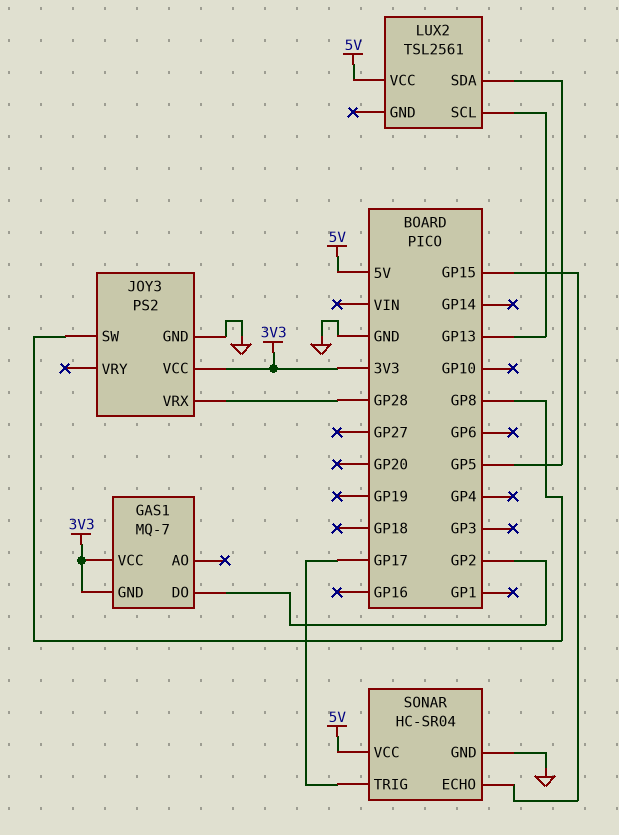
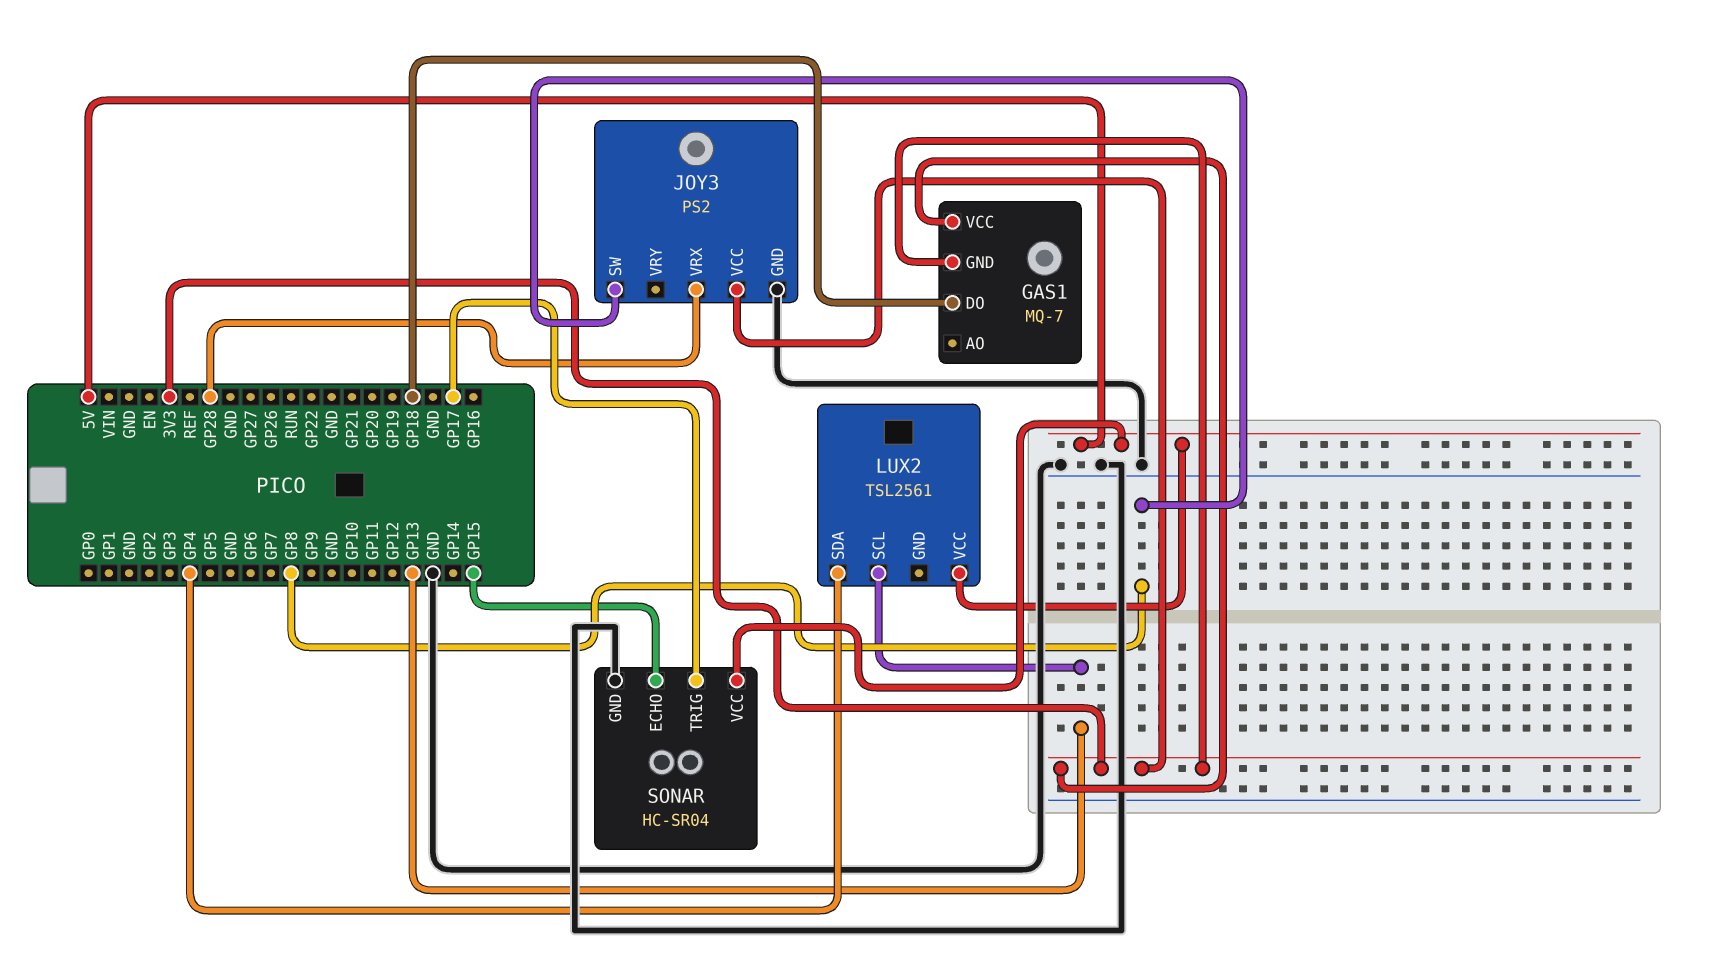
GAS1 pin DO: GP2 -> GP18
LUX2 pin SDA: GP5 -> GP4

